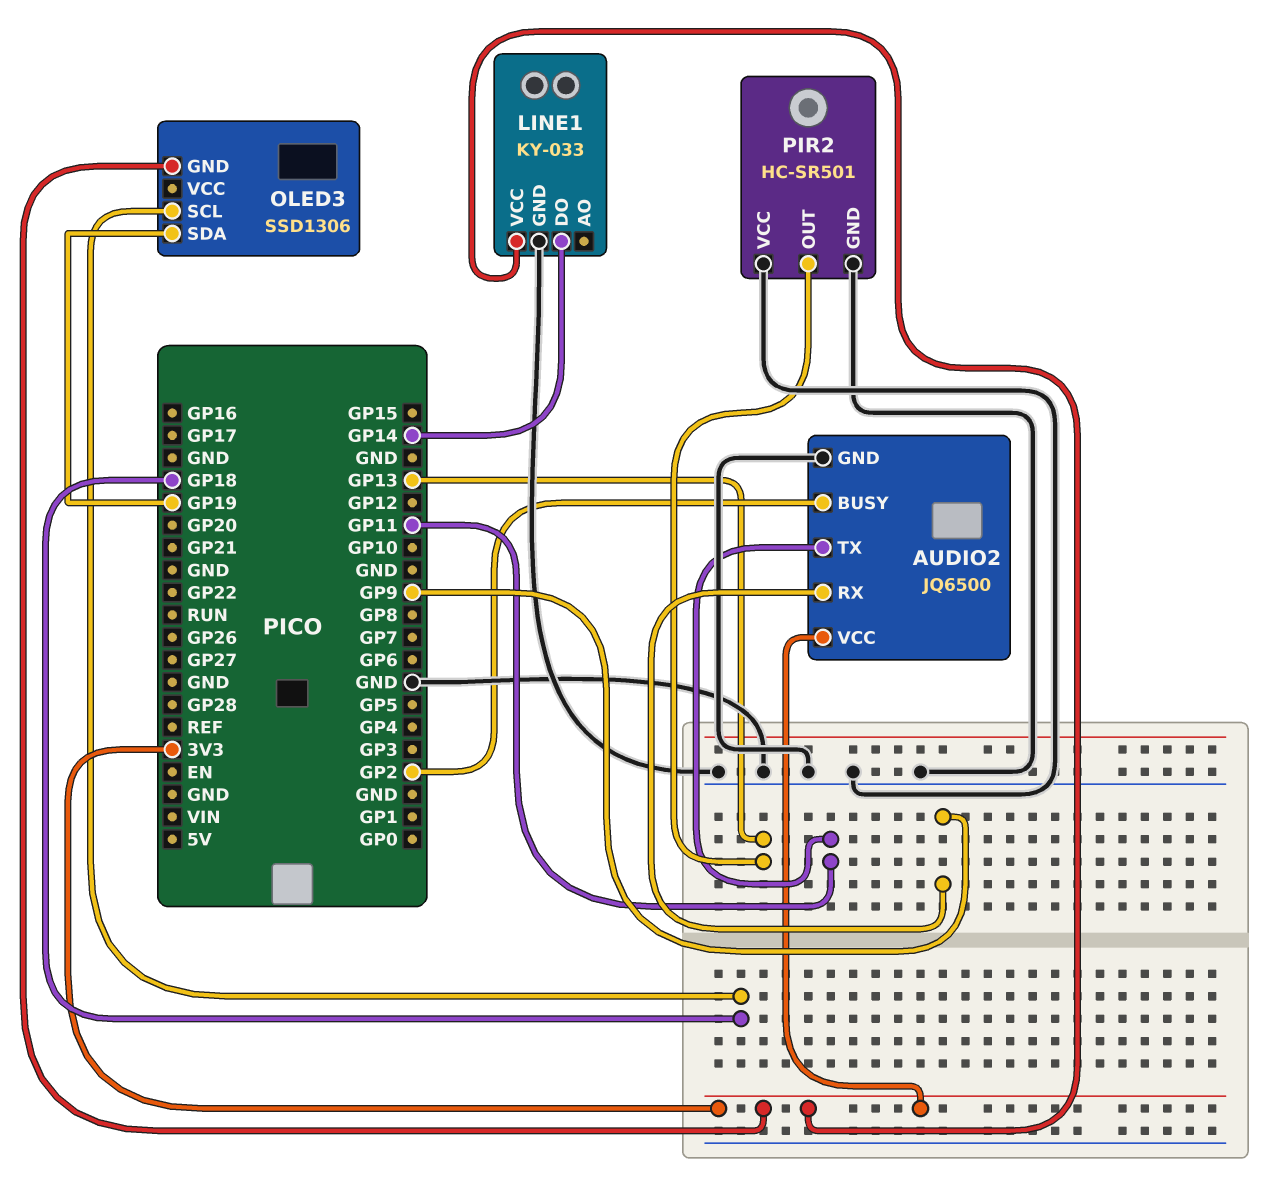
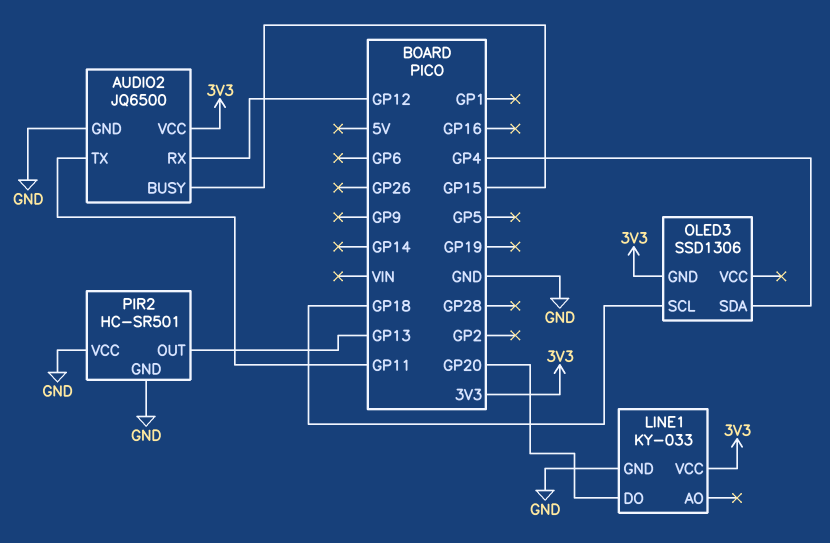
AUDIO2 pin BUSY: GP2 -> GP15
AUDIO2 pin RX: GP9 -> GP12
LINE1 pin DO: GP14 -> GP20
OLED3 pin SDA: GP19 -> GP4

